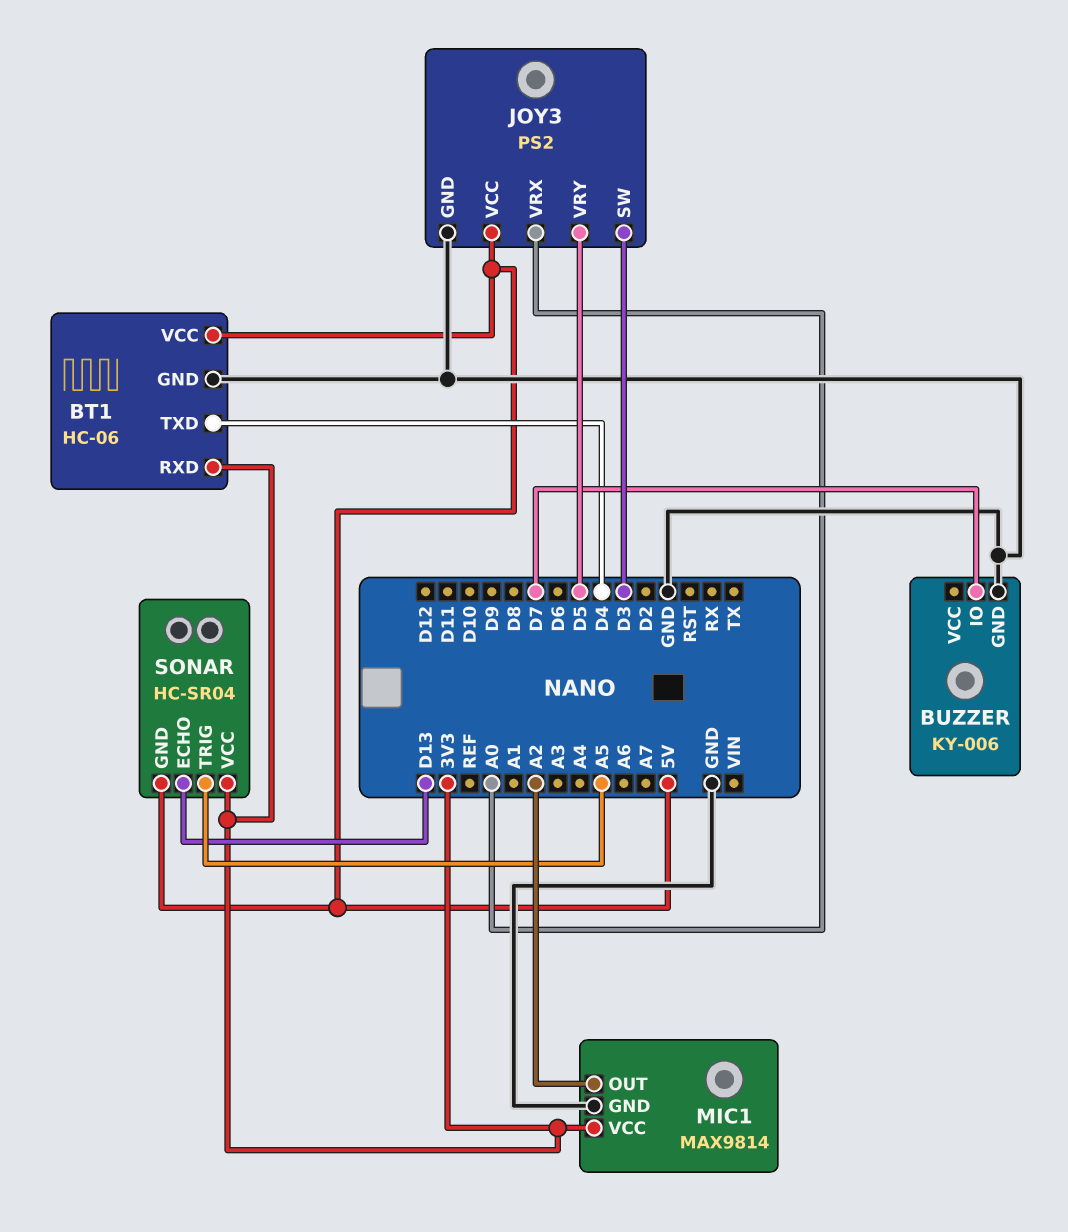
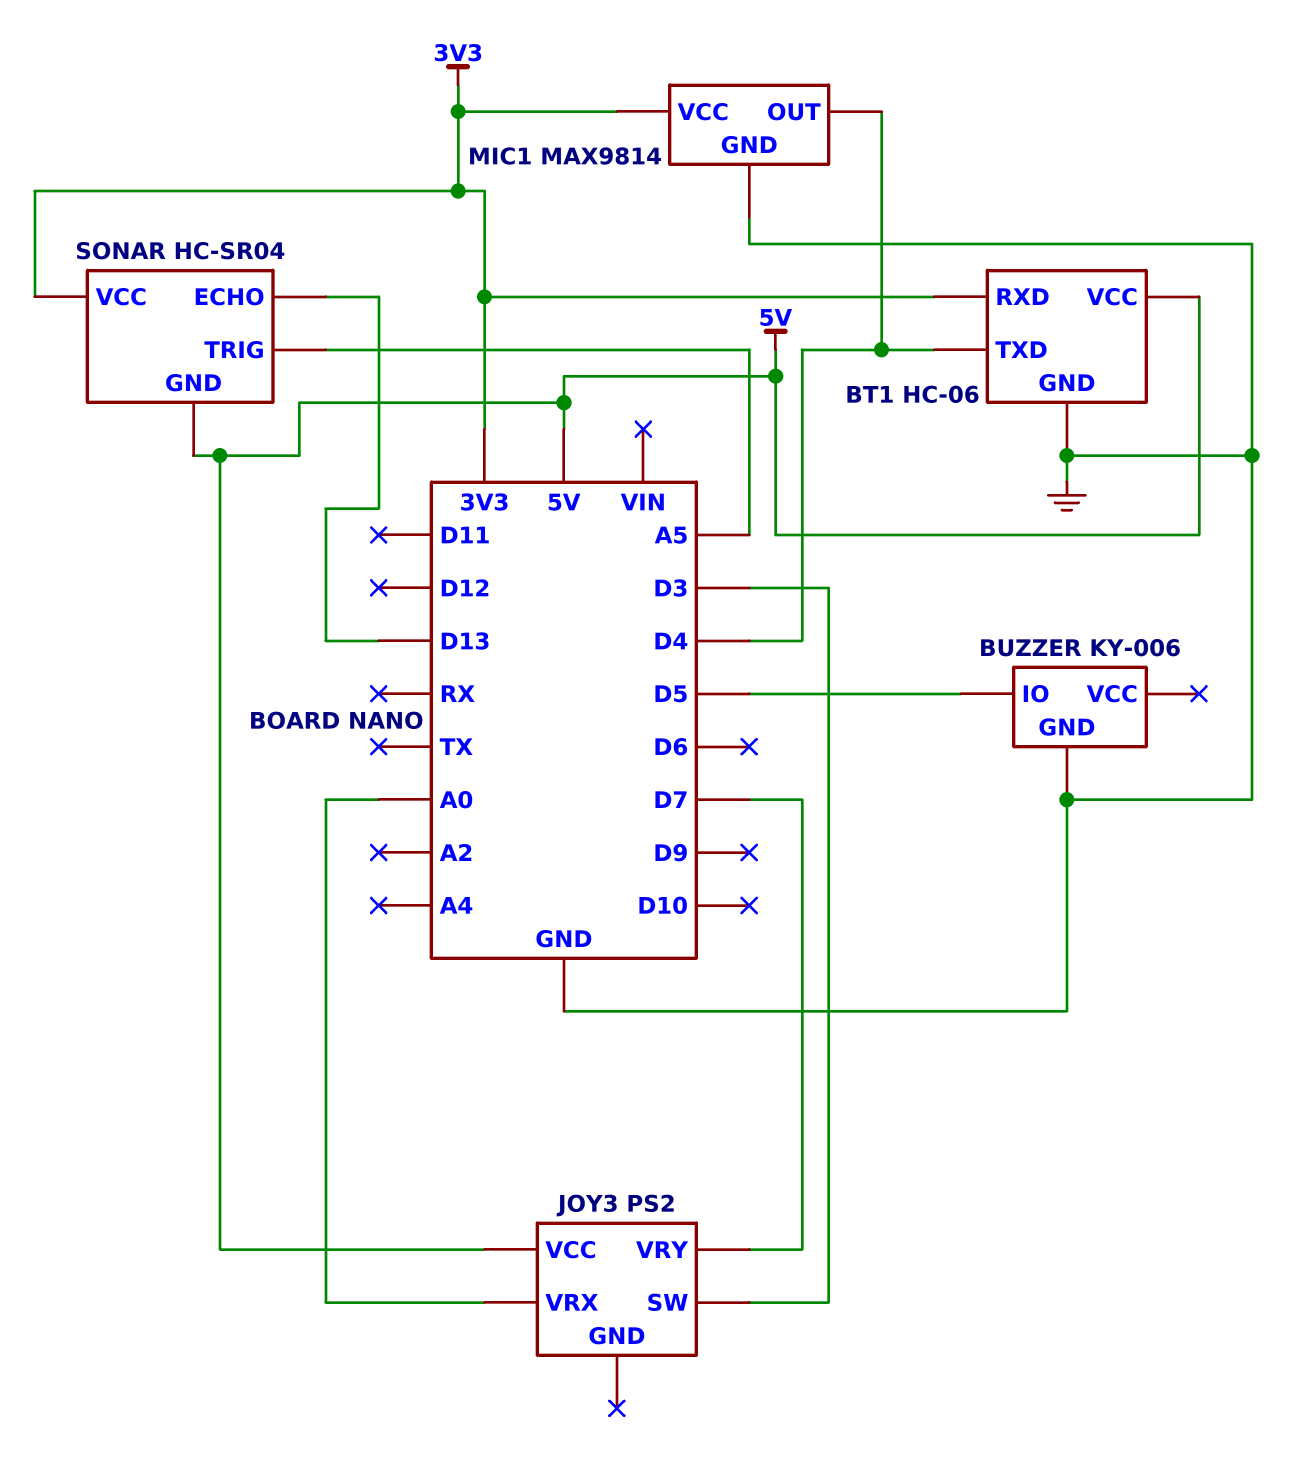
BUZZER pin IO: D7 -> D5
JOY3 pin GND: GND -> none
JOY3 pin VRY: D5 -> D7
MIC1 pin OUT: A2 -> D4

